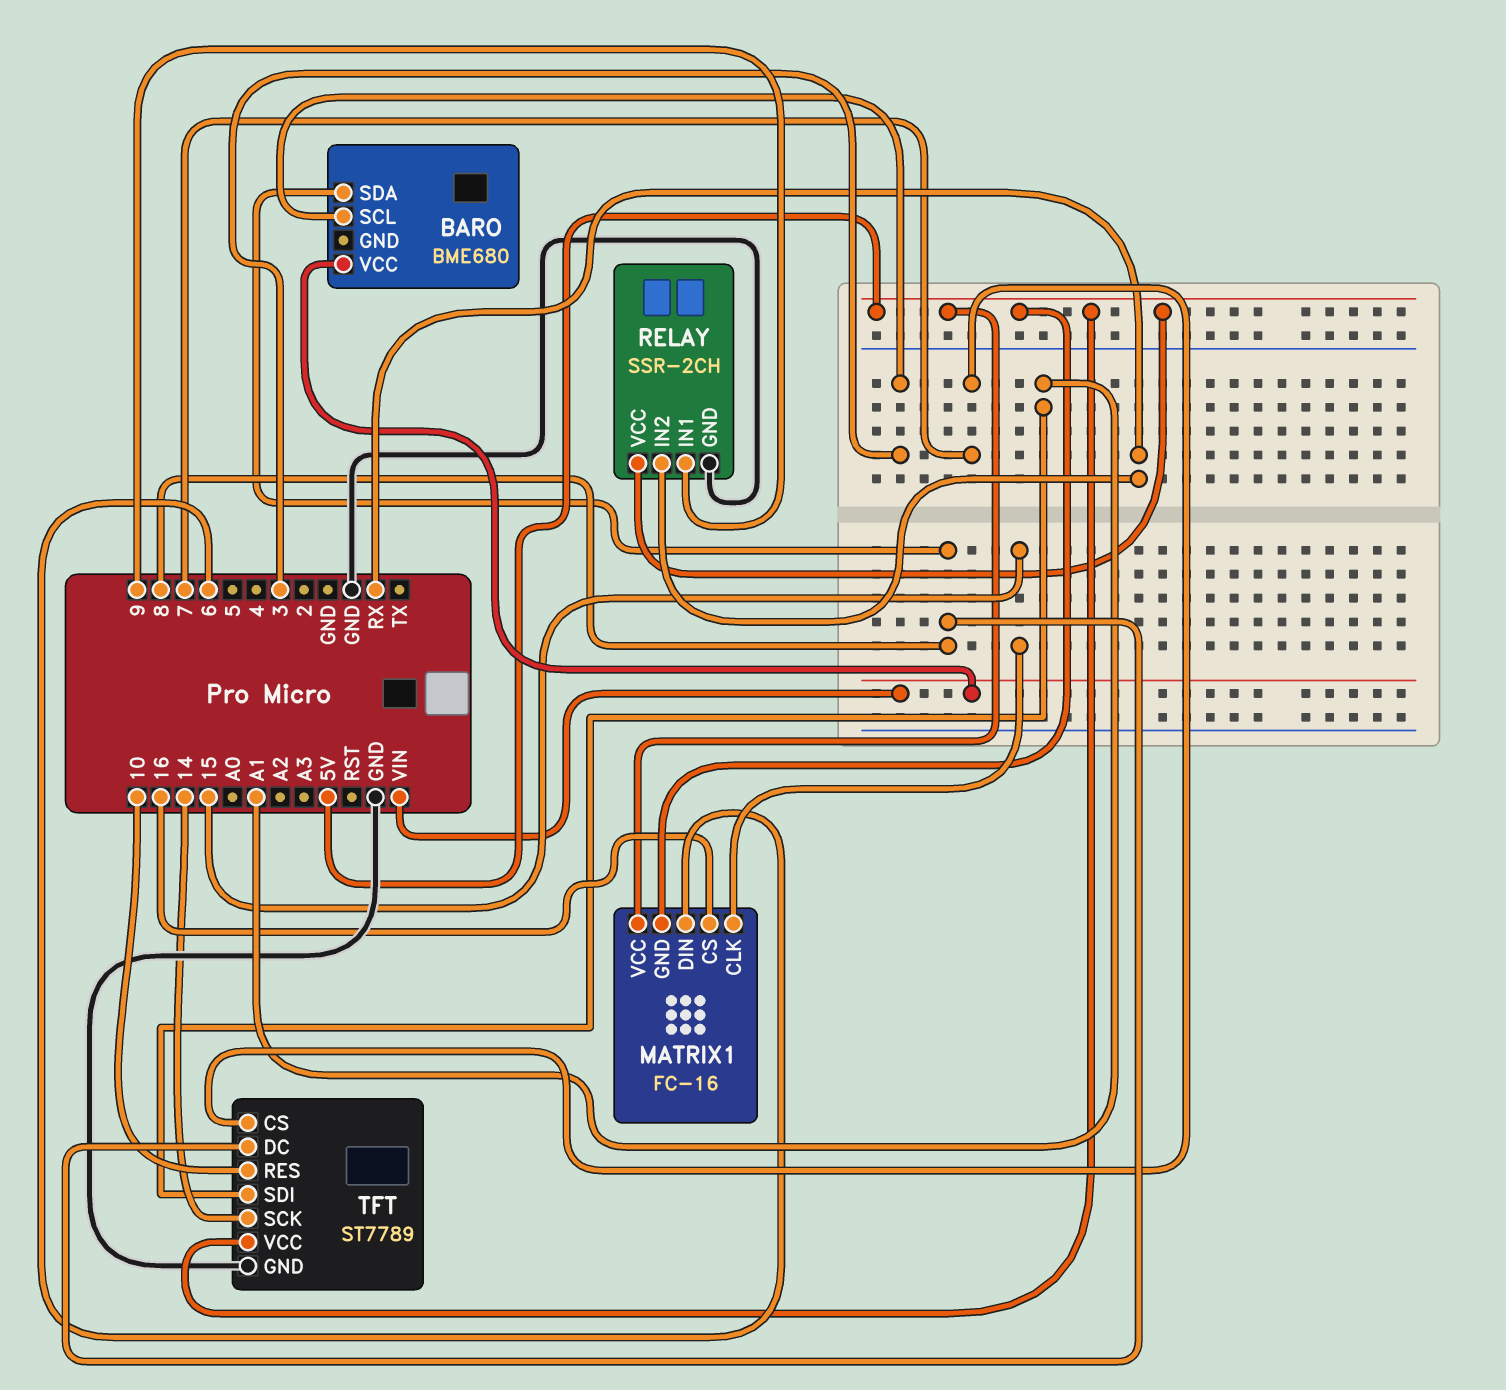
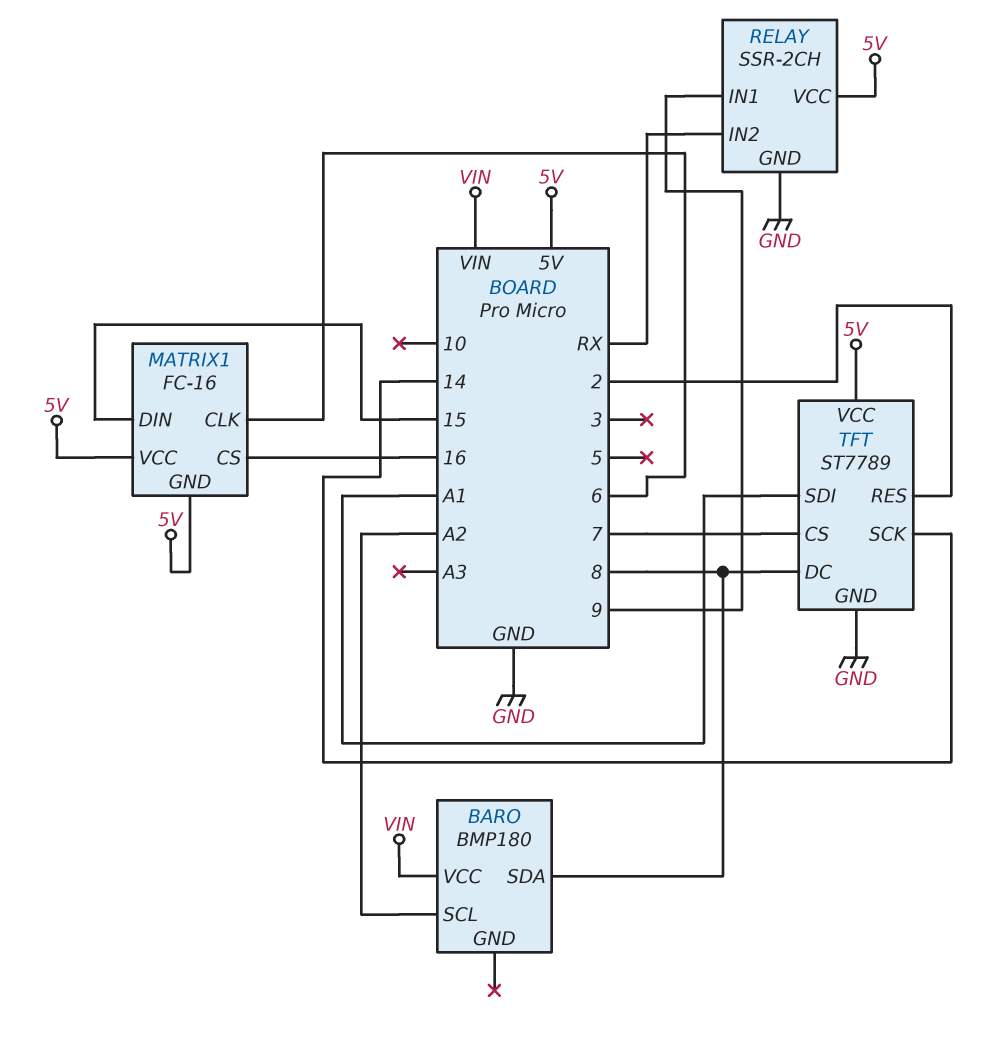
BARO: BME680 -> BMP180
BARO pin SCL: 3 -> A2
MATRIX1 pin CLK: 15 -> 6
MATRIX1 pin DIN: 6 -> 15
TFT pin RES: 10 -> 2

